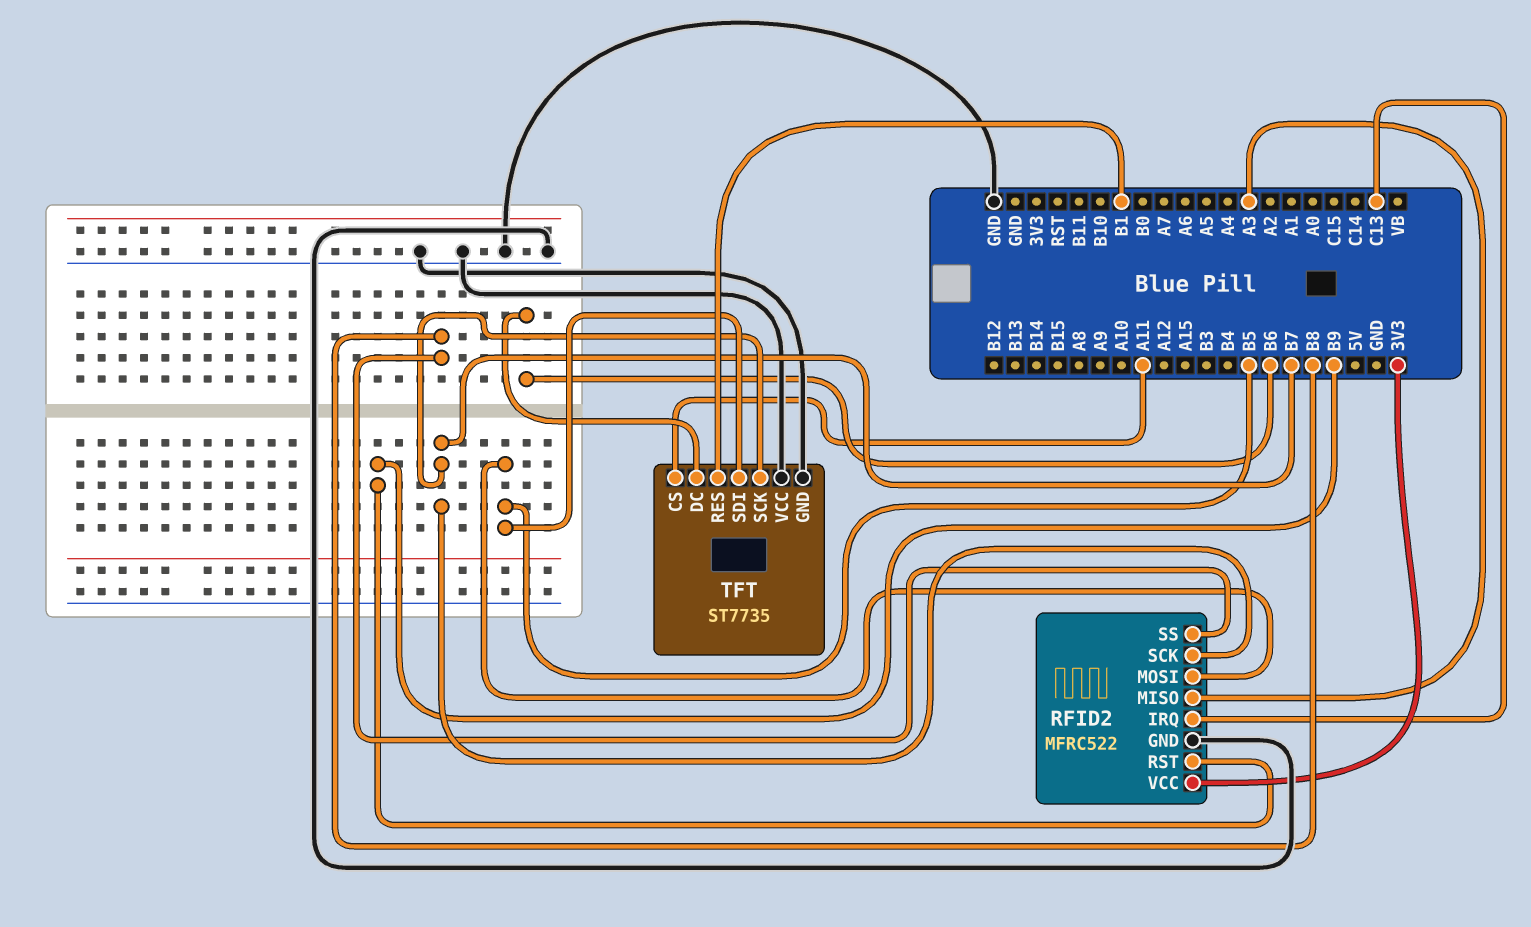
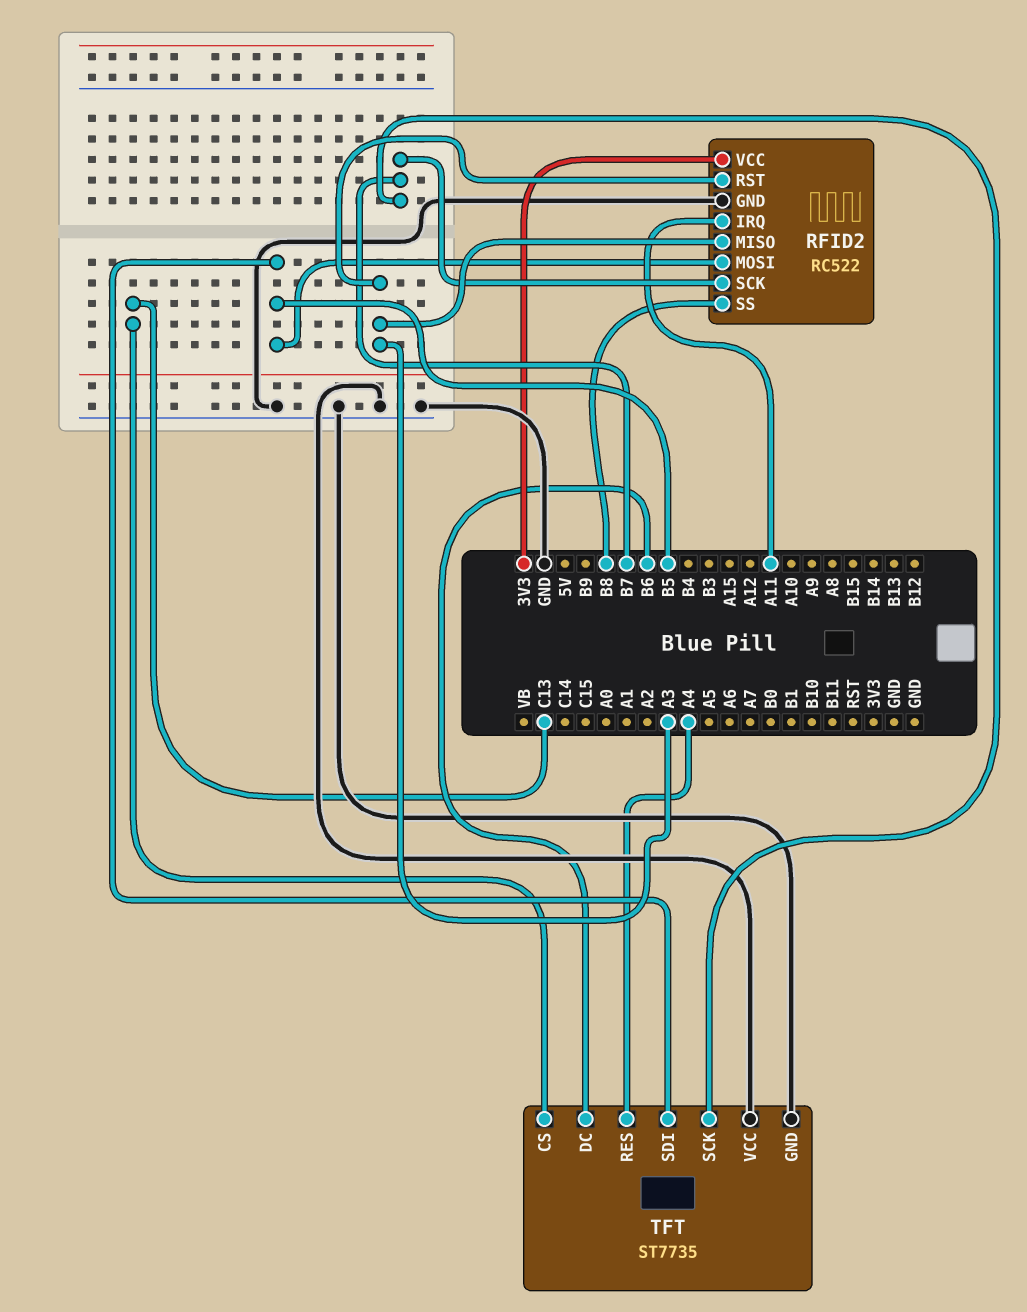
RFID2: MFRC522 -> RC522
RFID2 pin IRQ: C13 -> A11
RFID2 pin RST: B9 -> A3
TFT pin CS: A11 -> C13
TFT pin RES: B1 -> A4

